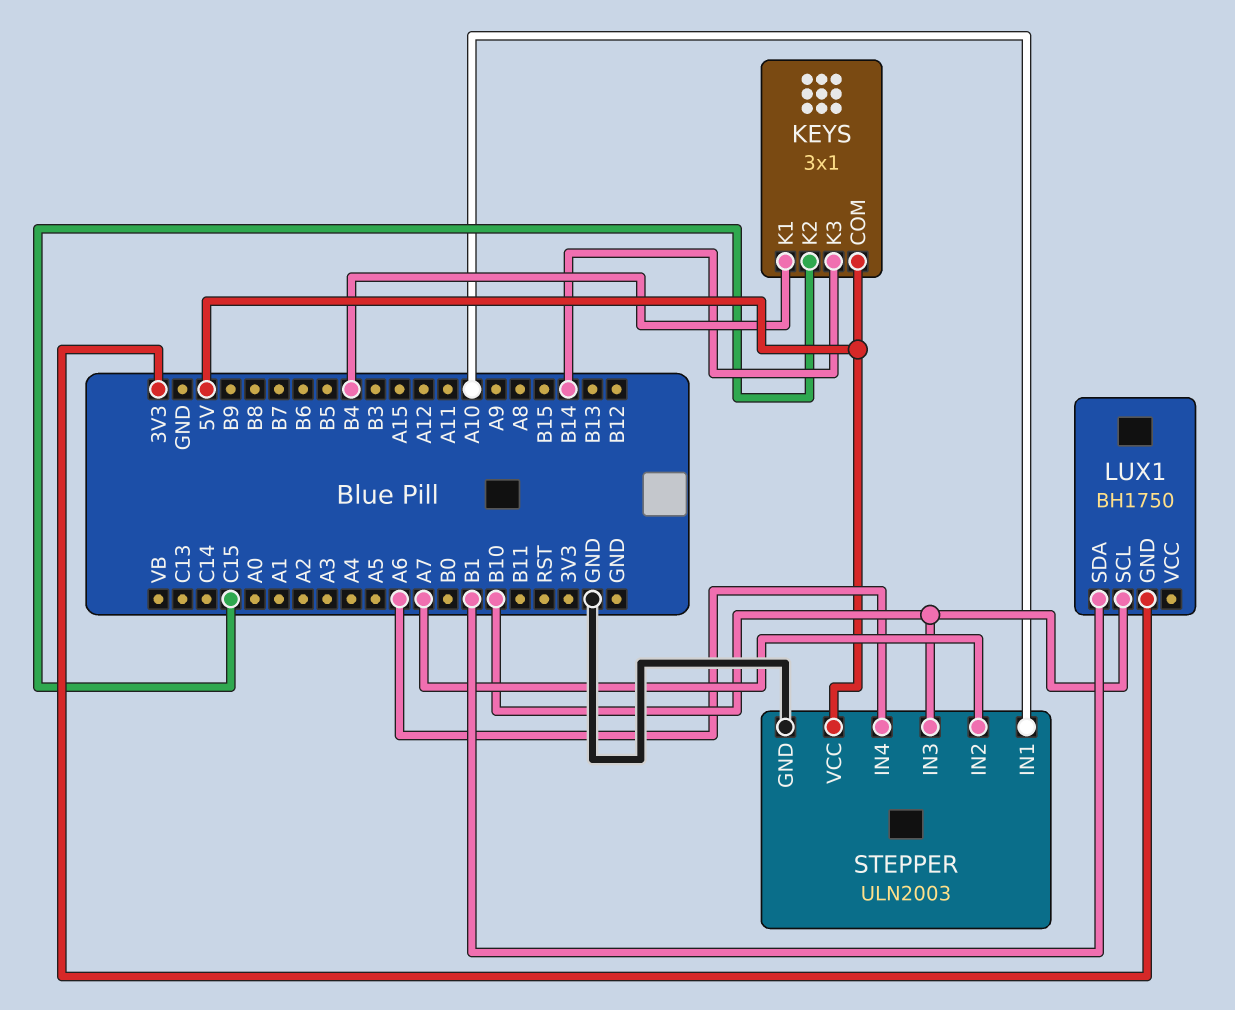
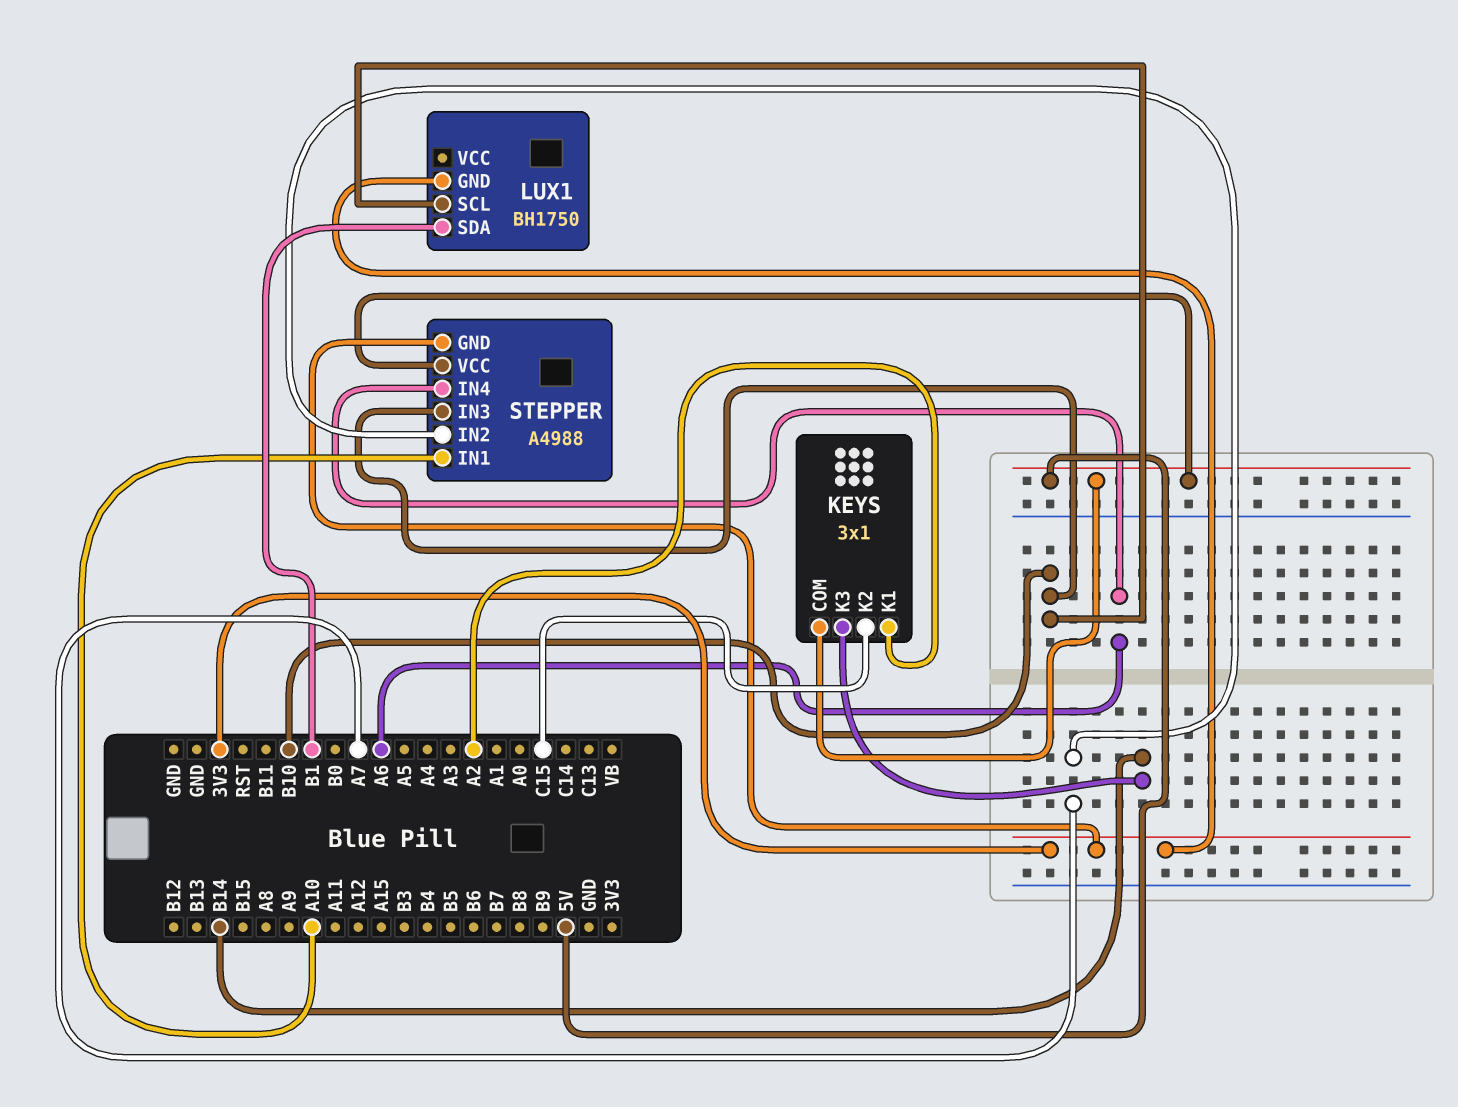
KEYS pin K1: B4 -> A2
STEPPER: ULN2003 -> A4988
STEPPER pin GND: GND -> 3V3

